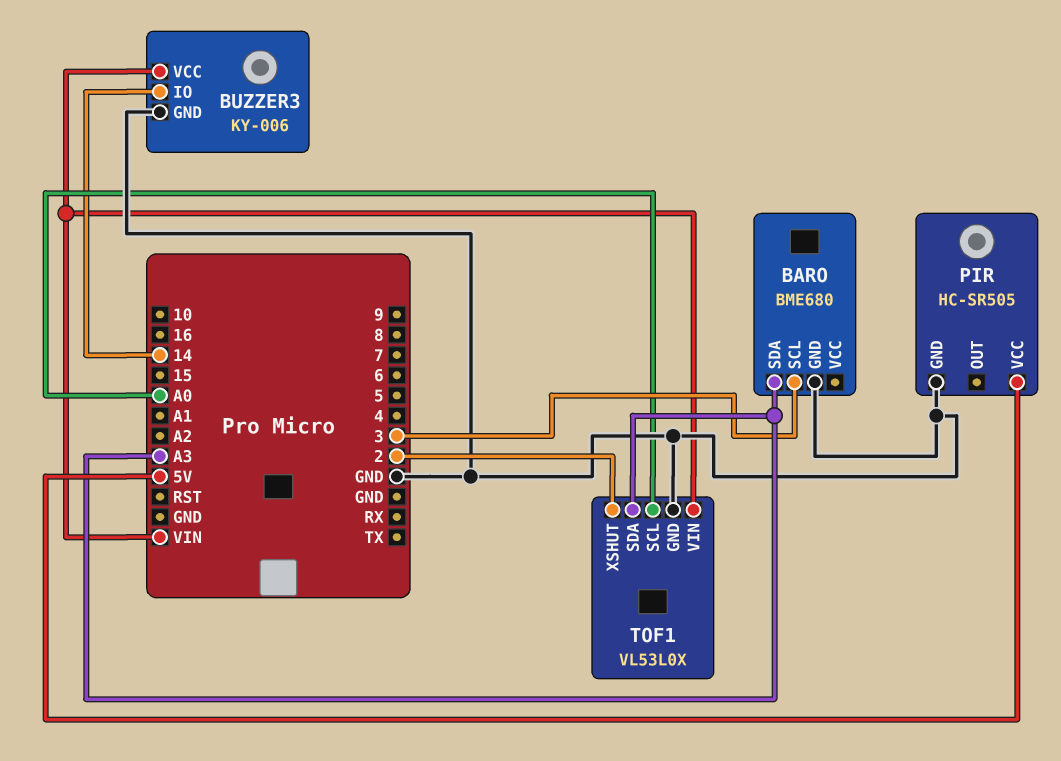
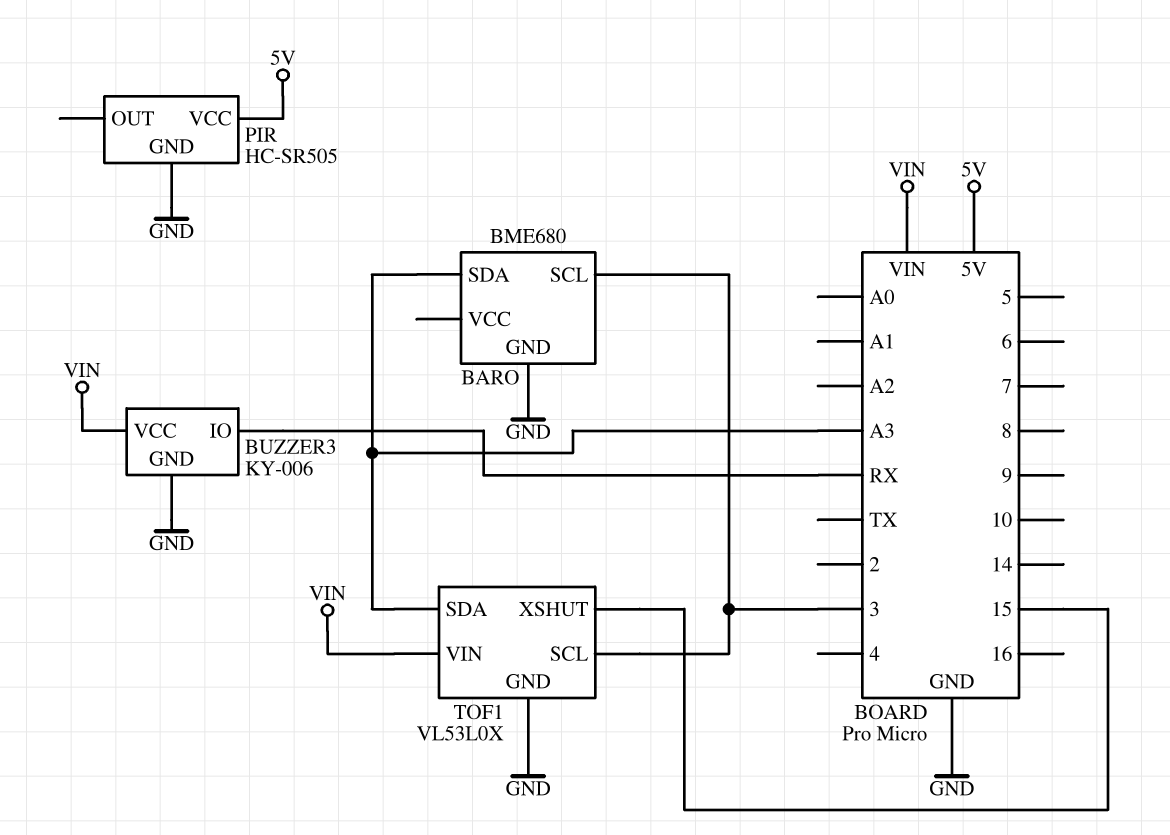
BUZZER3 pin IO: 14 -> RX
TOF1 pin SCL: A0 -> 3
TOF1 pin XSHUT: 2 -> 15

